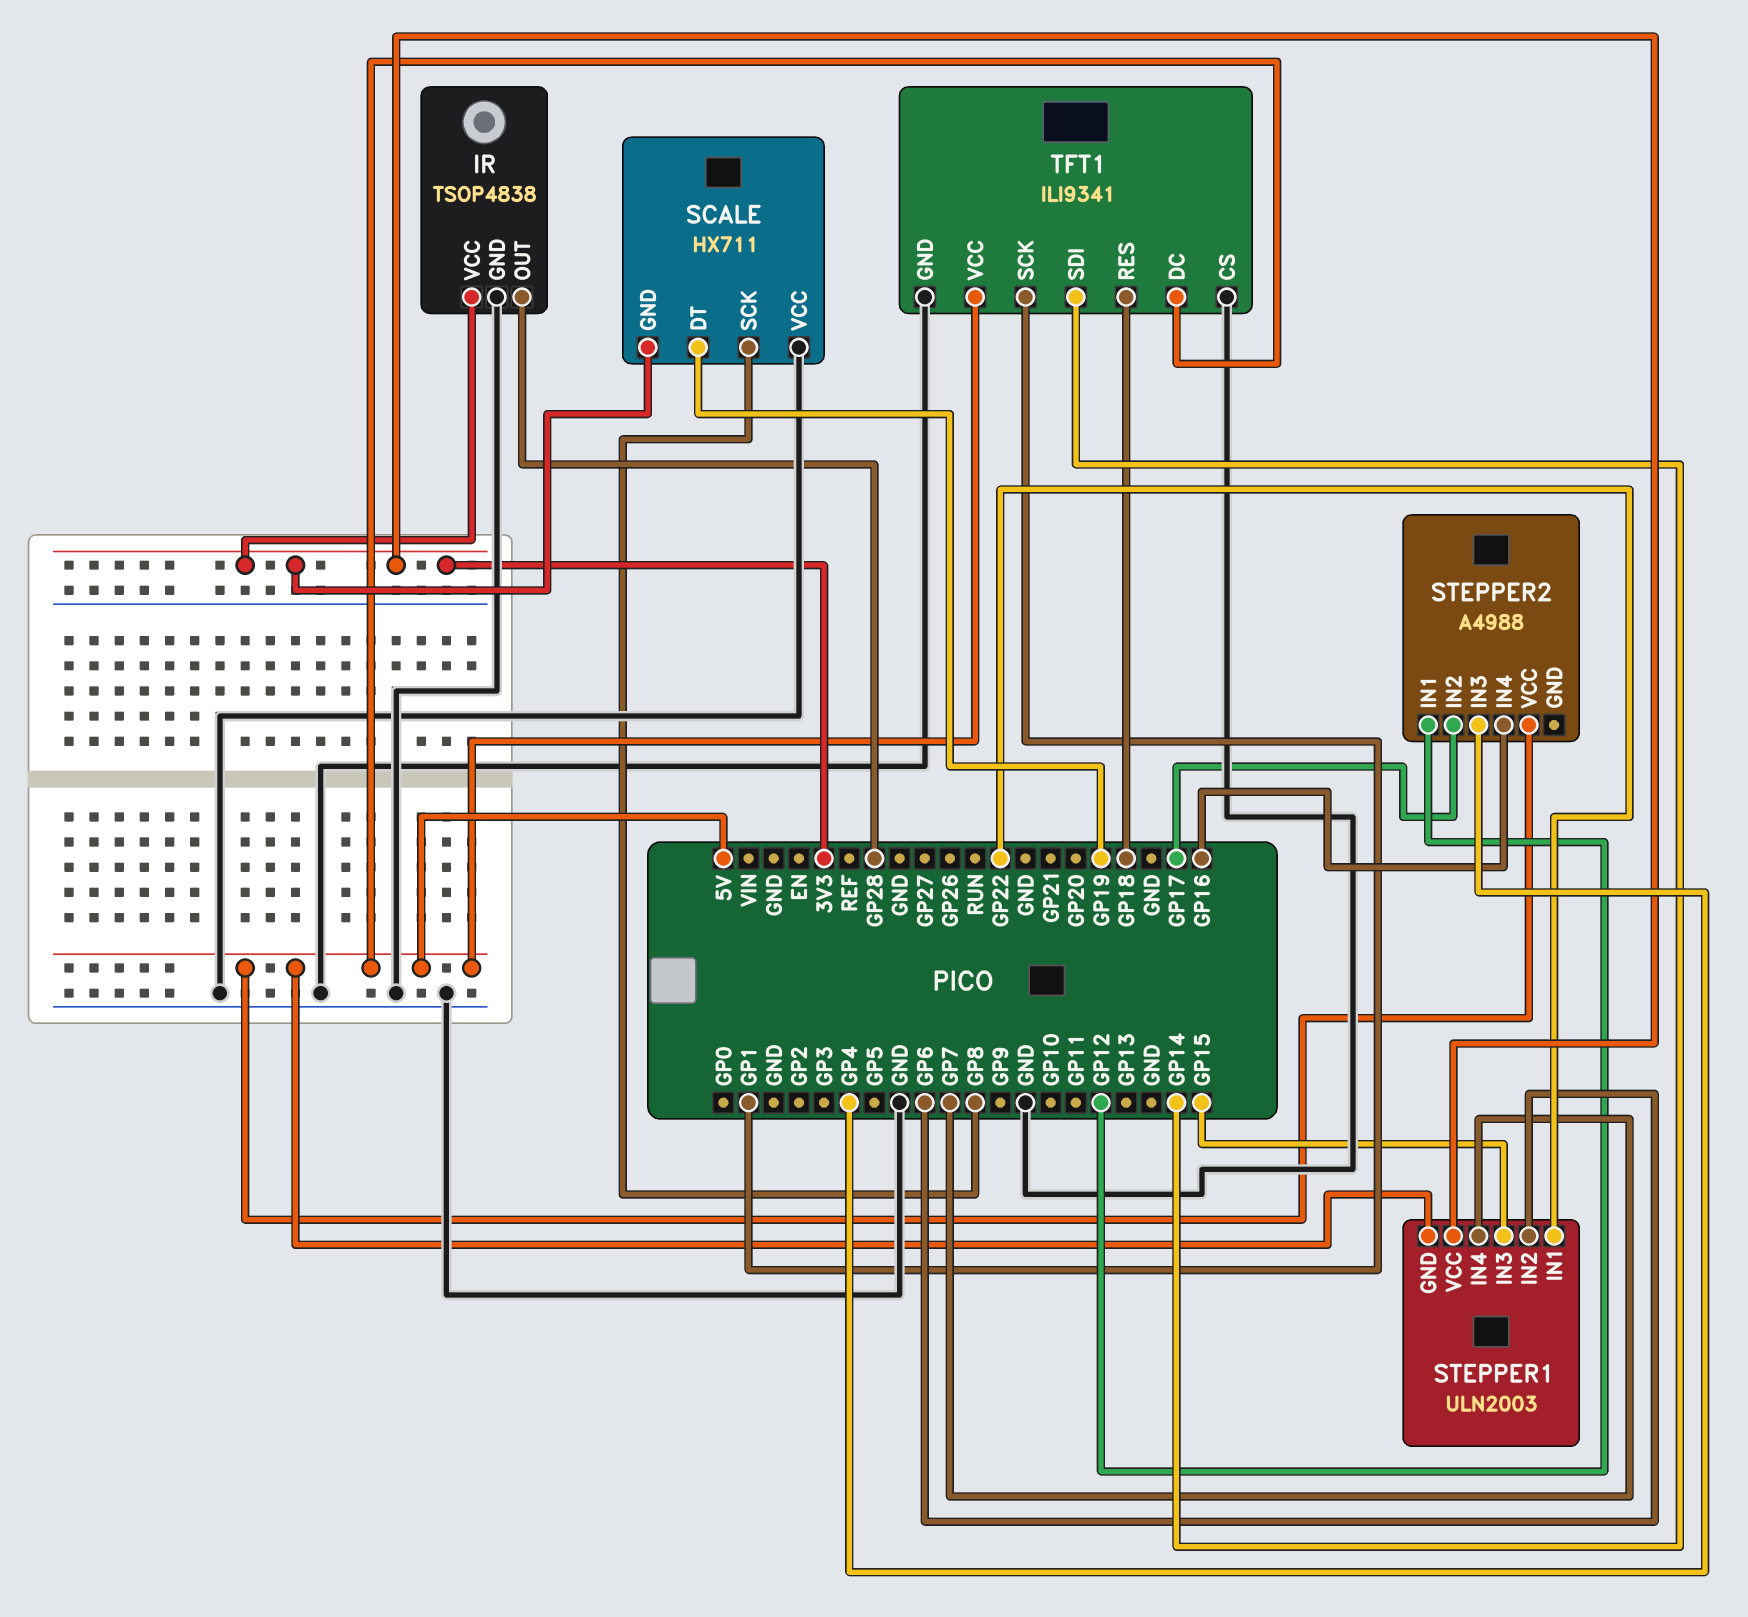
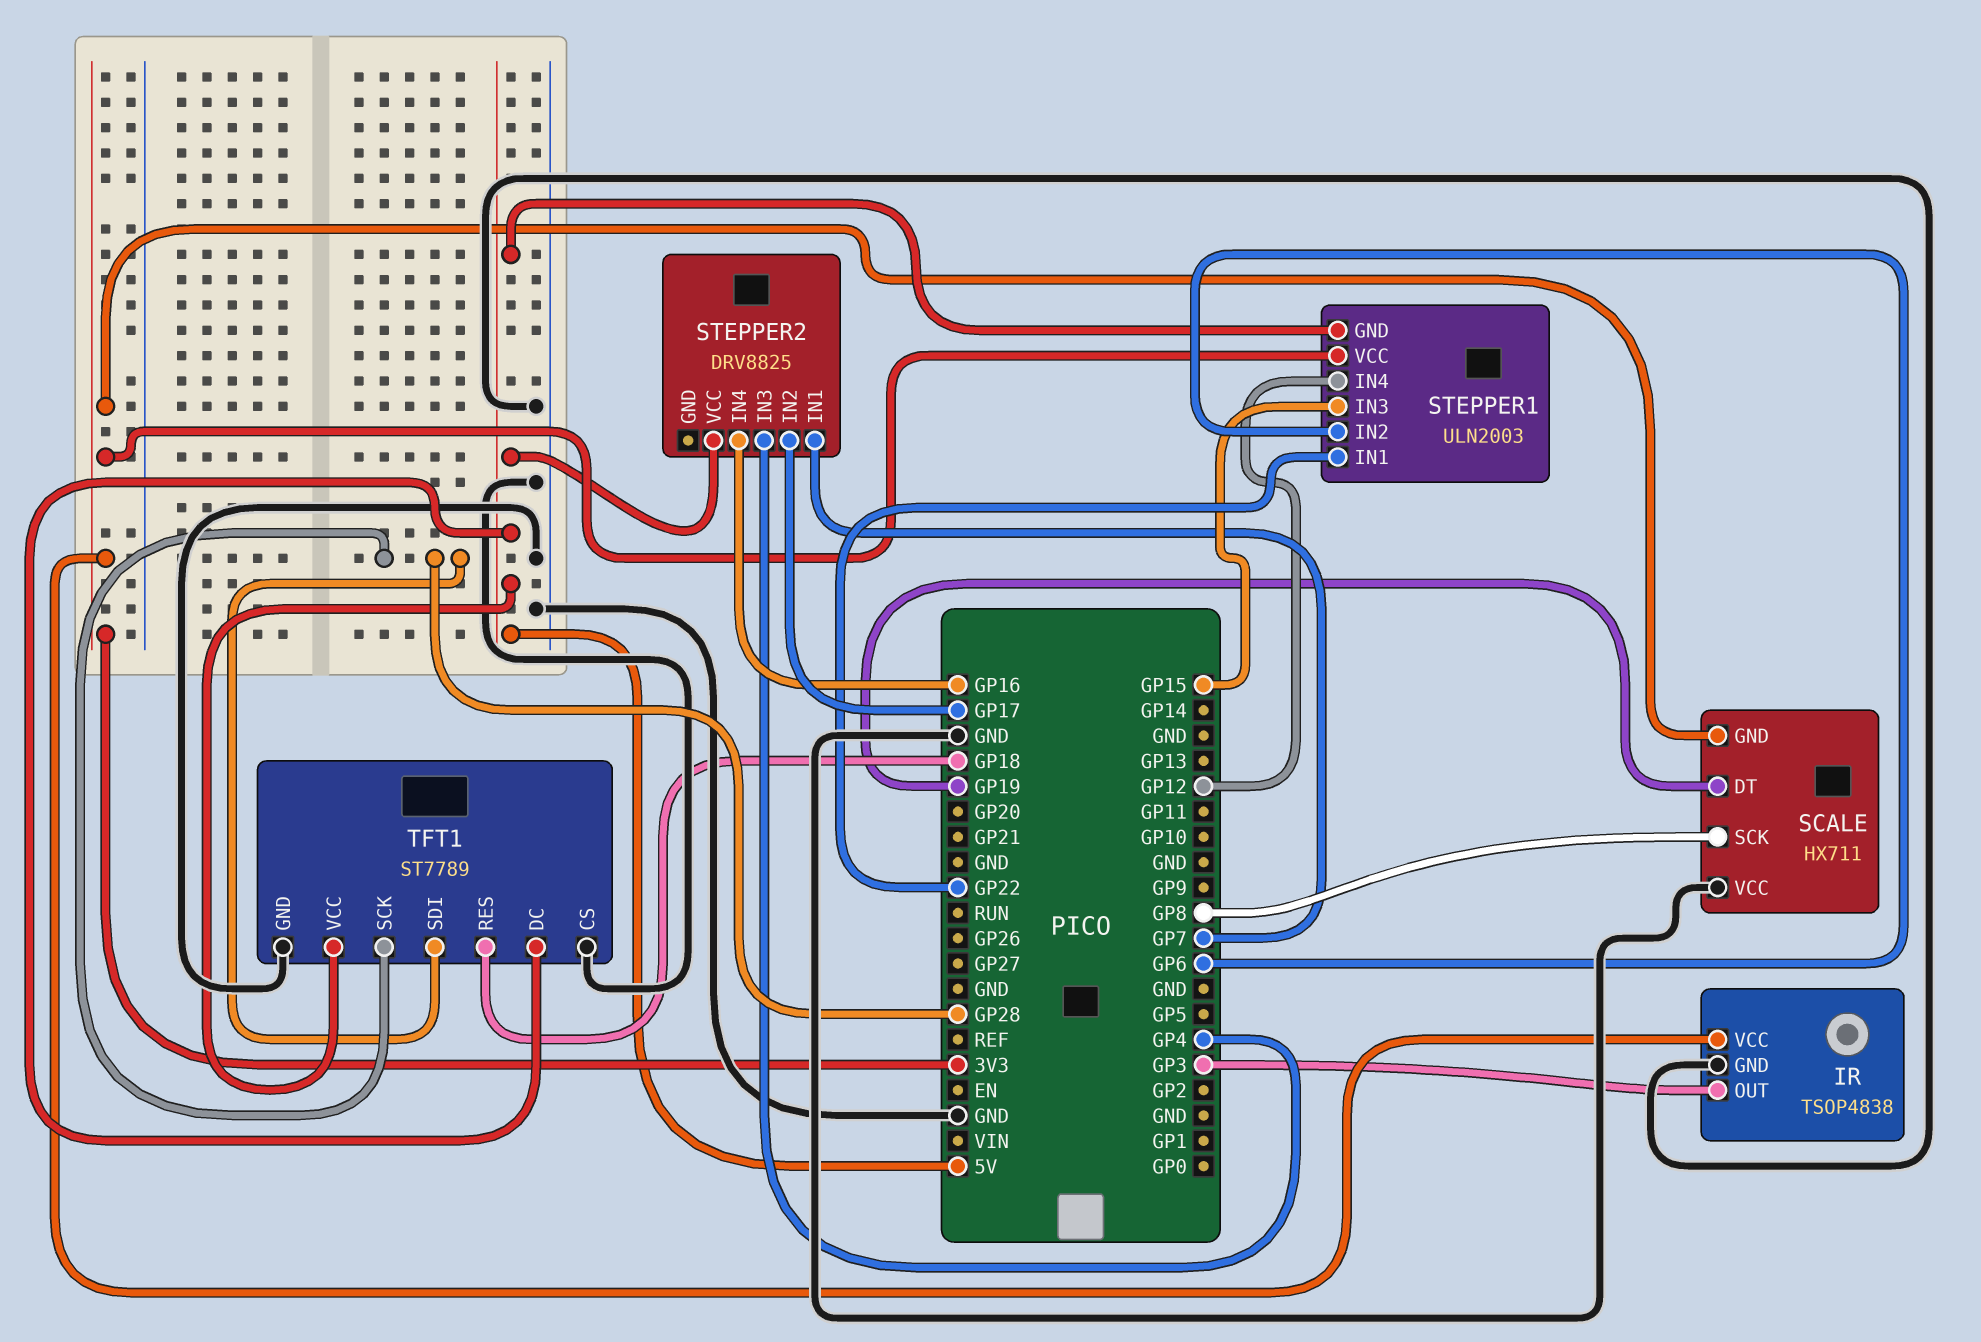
IR pin OUT: GP28 -> GP3
STEPPER1 pin IN4: GP7 -> GP12
STEPPER2: A4988 -> DRV8825
STEPPER2 pin IN1: GP12 -> GP7
TFT1: ILI9341 -> ST7789
TFT1 pin SCK: GP1 -> GP28
TFT1 pin SDI: GP14 -> GP28

